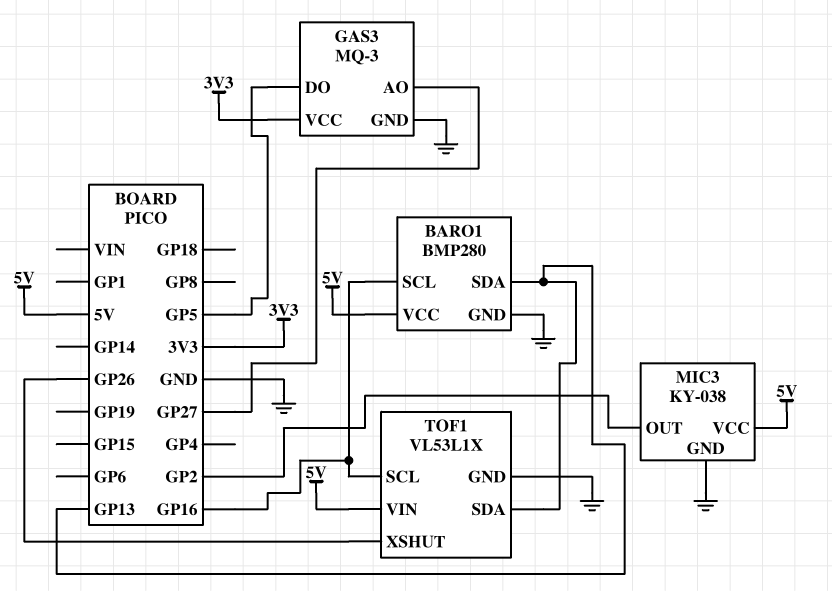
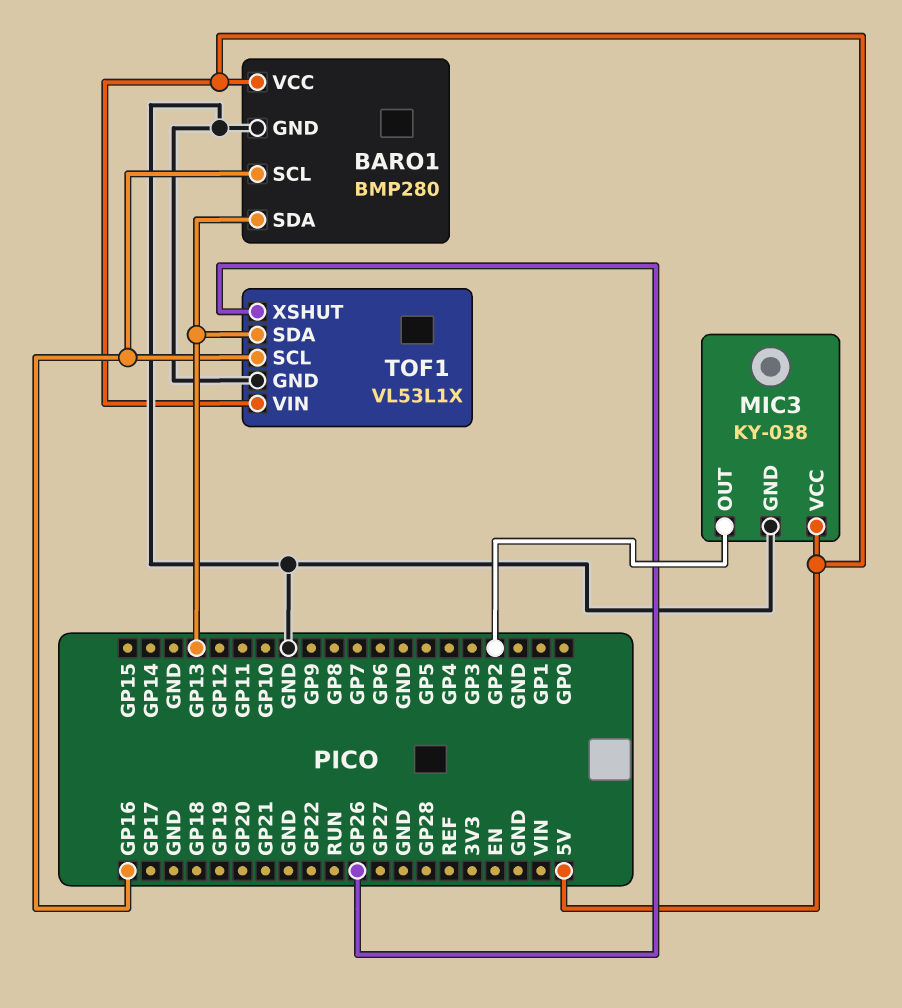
GAS3: MQ-3 -> none
GAS3 pin AO: GP27 -> none
GAS3 pin DO: GP5 -> none
GAS3 pin GND: GND -> none
GAS3 pin VCC: 3V3 -> none

